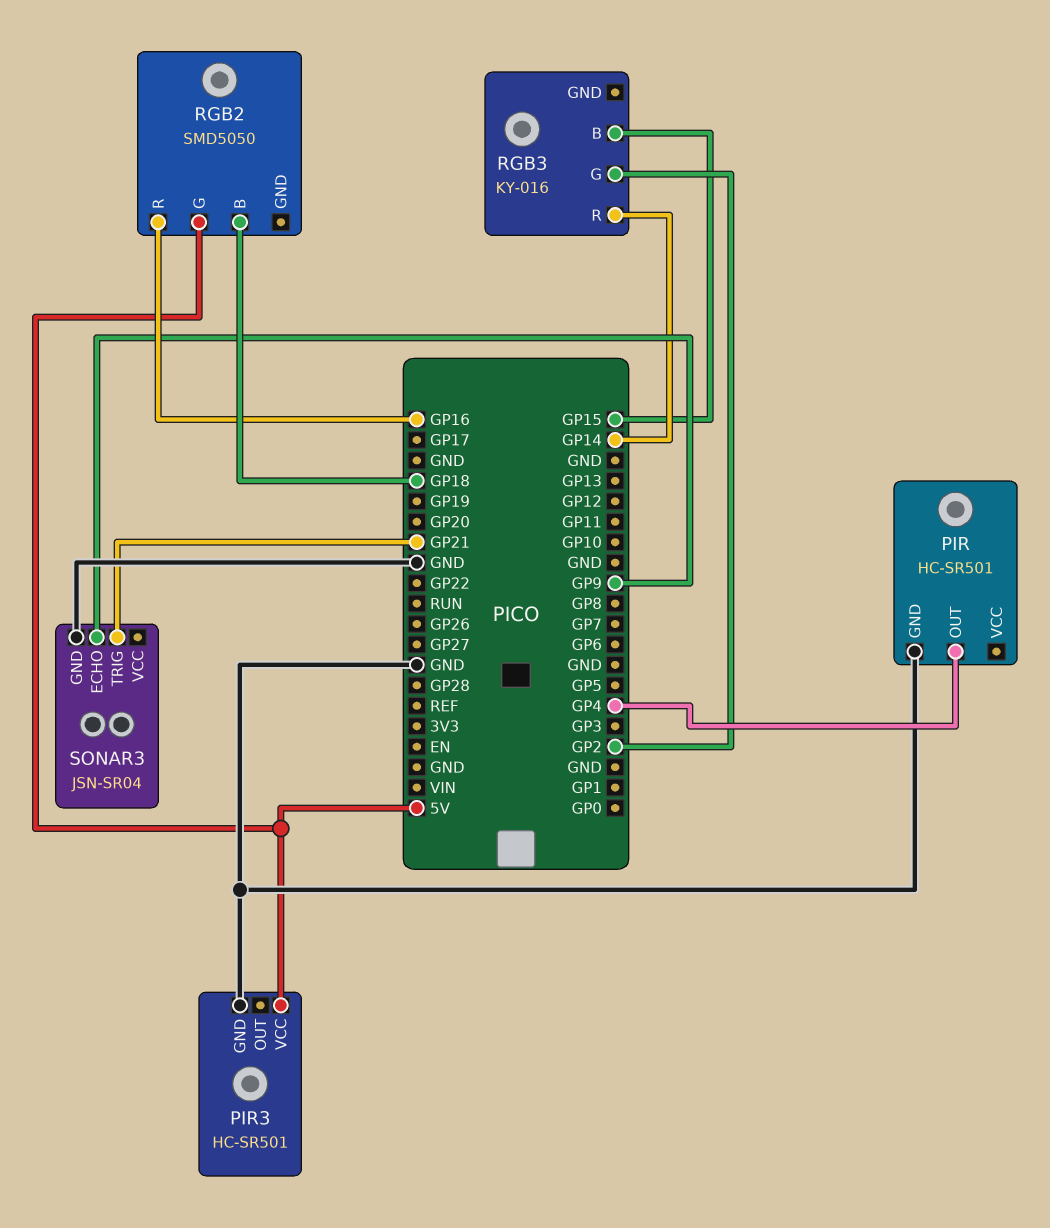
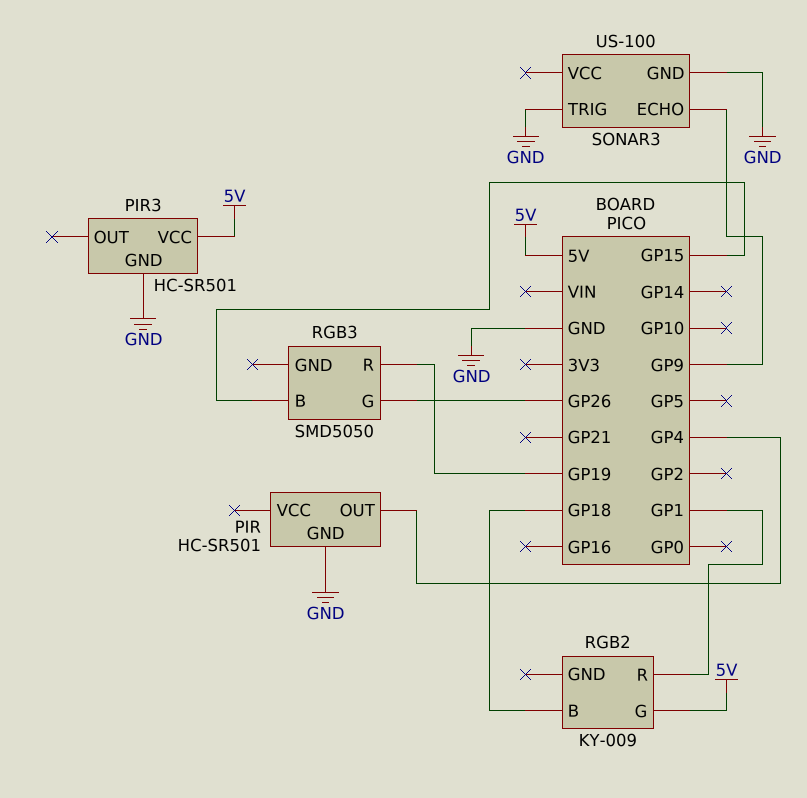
RGB2: SMD5050 -> KY-009
RGB2 pin R: GP16 -> GP1
RGB3: KY-016 -> SMD5050
RGB3 pin G: GP2 -> GP26
RGB3 pin R: GP14 -> GP19
SONAR3: JSN-SR04 -> US-100
SONAR3 pin TRIG: GP21 -> GND

